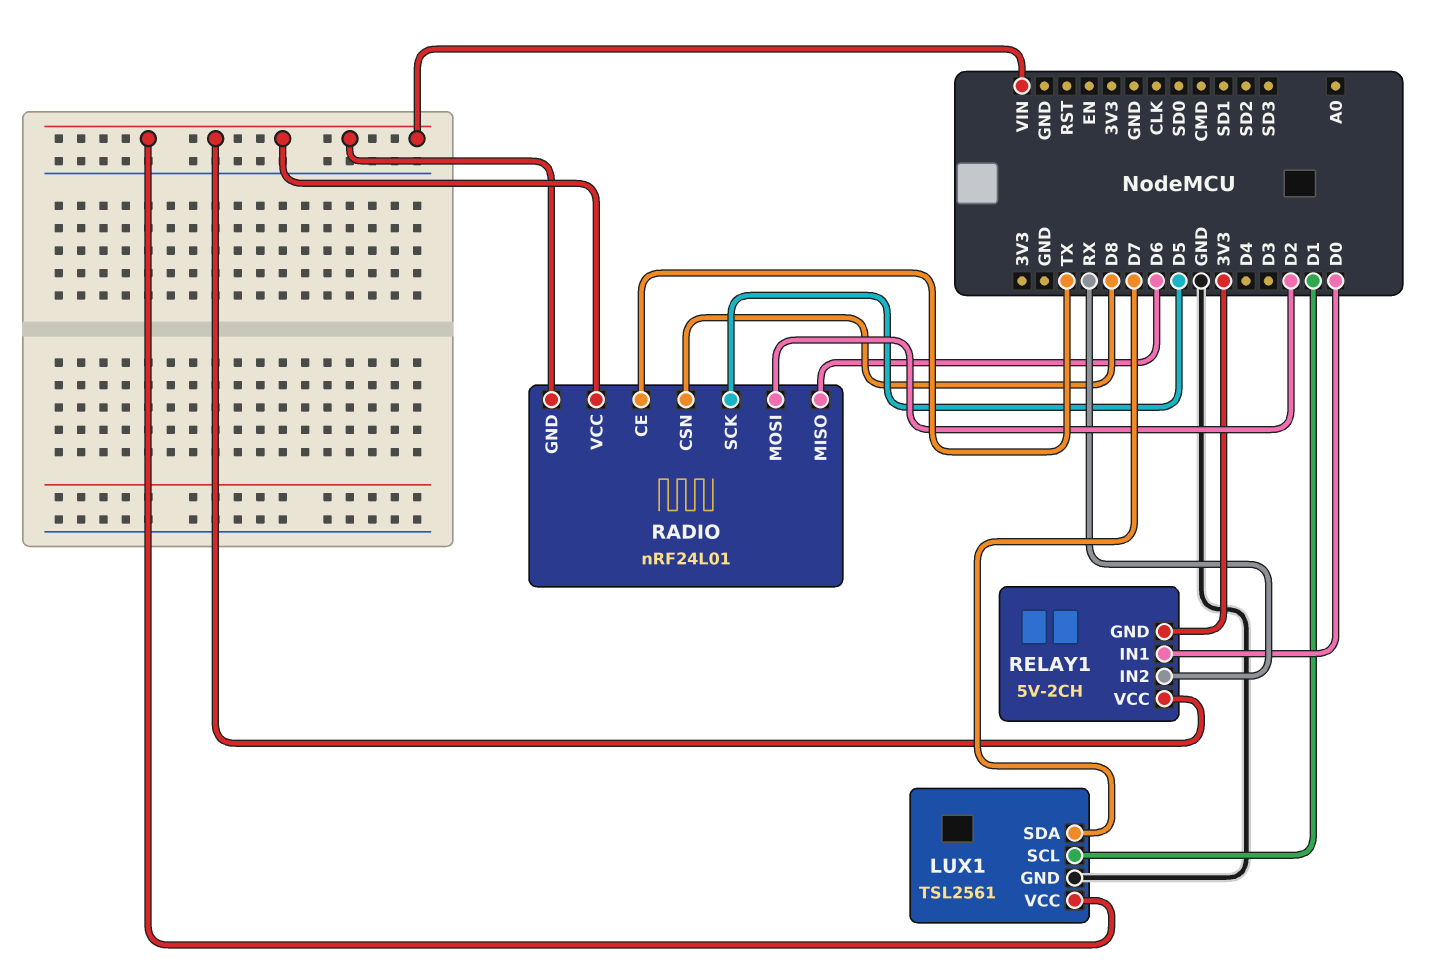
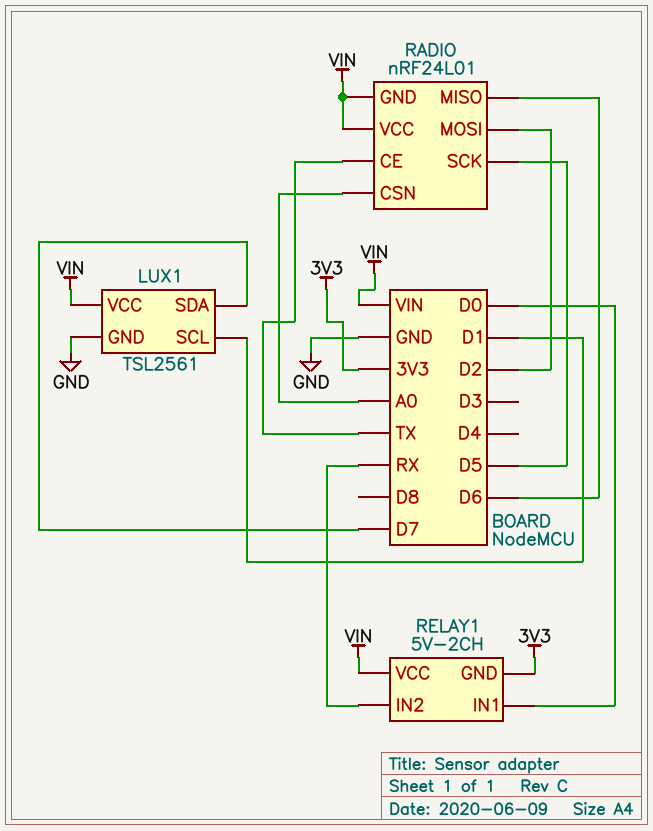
RADIO pin CSN: D8 -> A0

